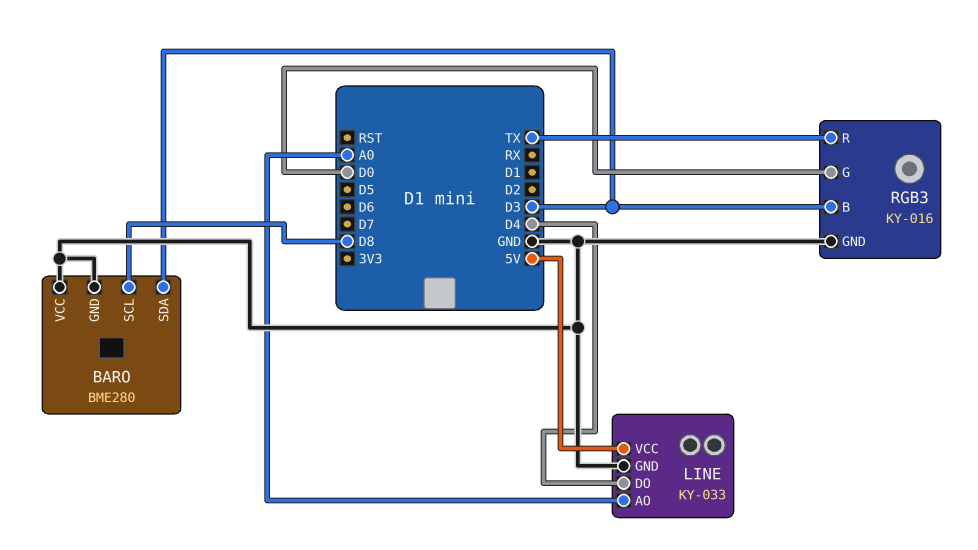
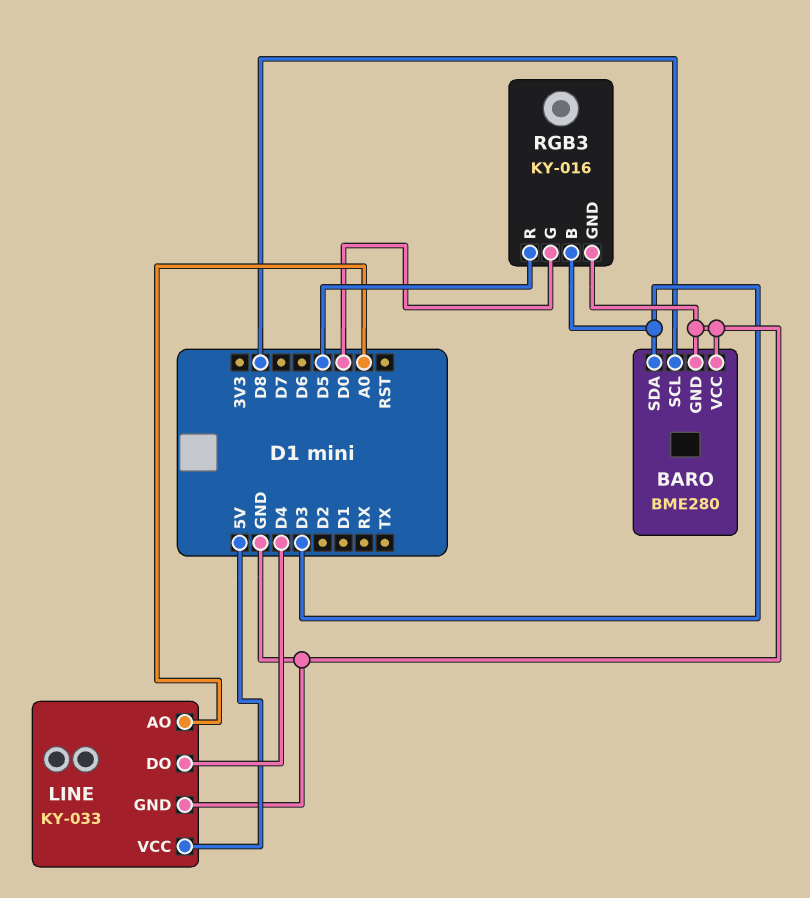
RGB3 pin R: TX -> D5

